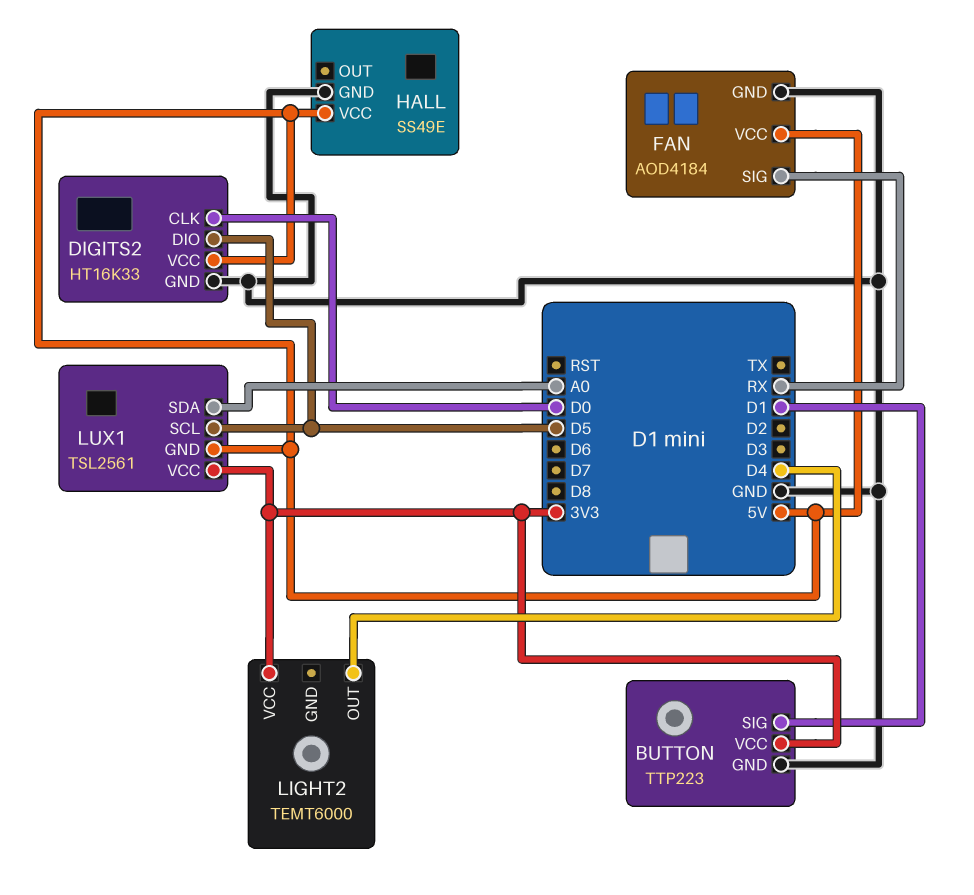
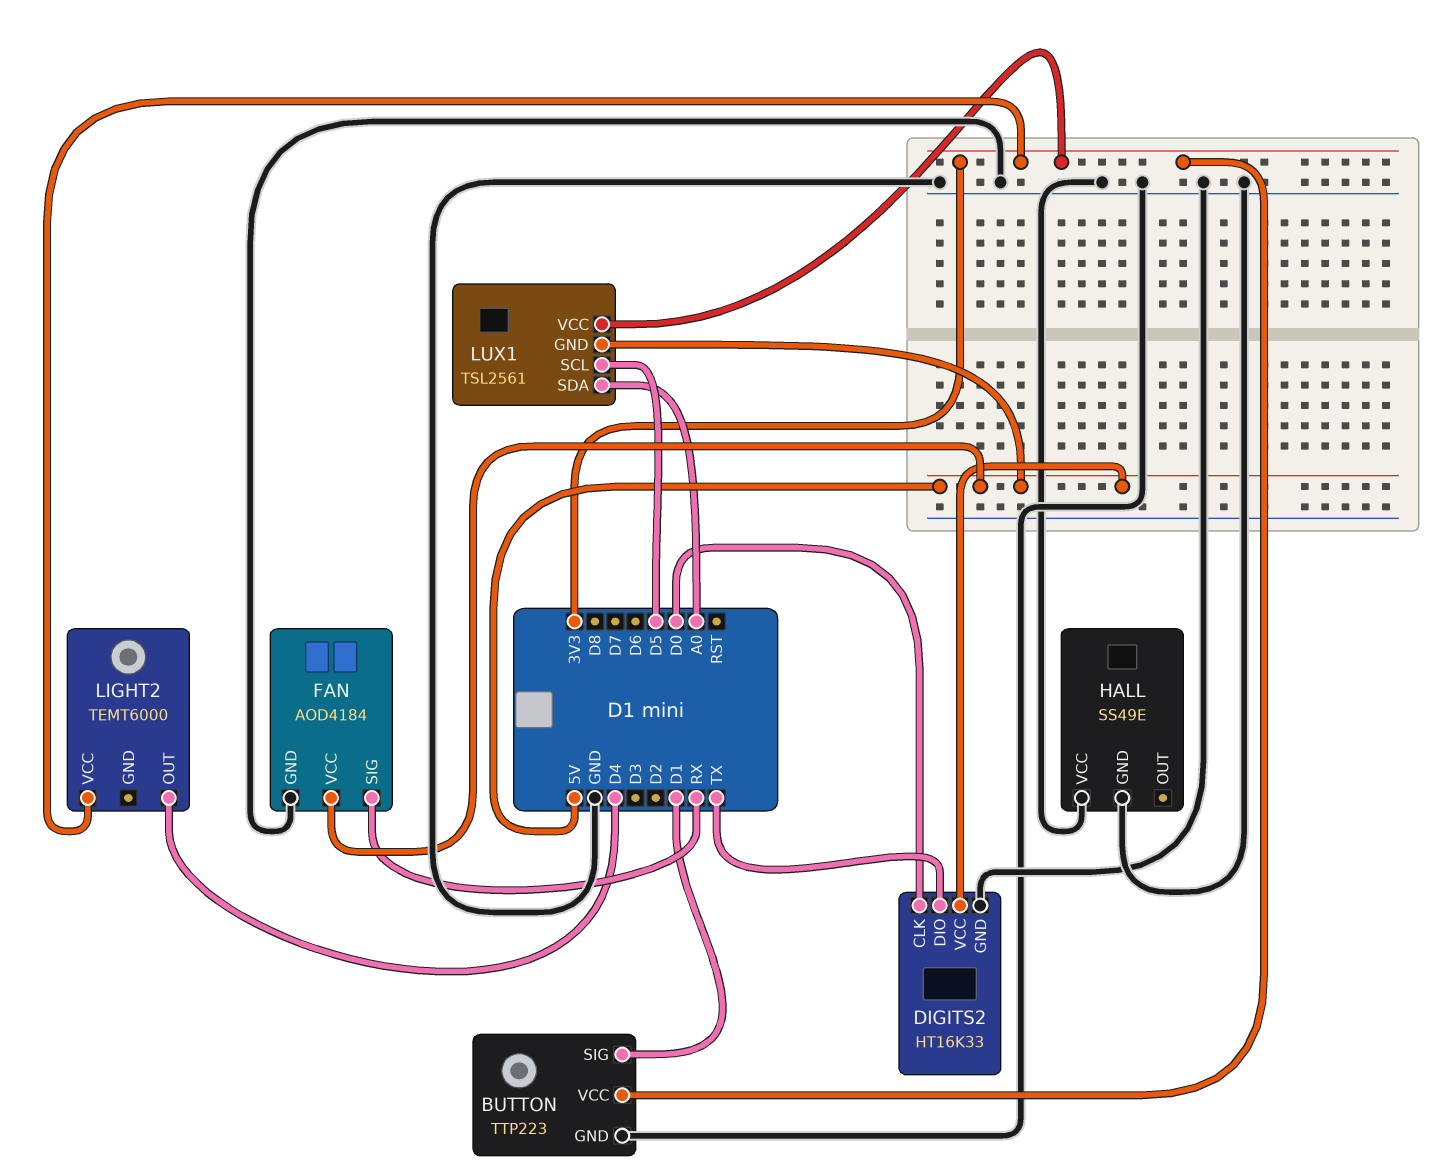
DIGITS2 pin DIO: D5 -> TX
HALL pin VCC: 5V -> GND

